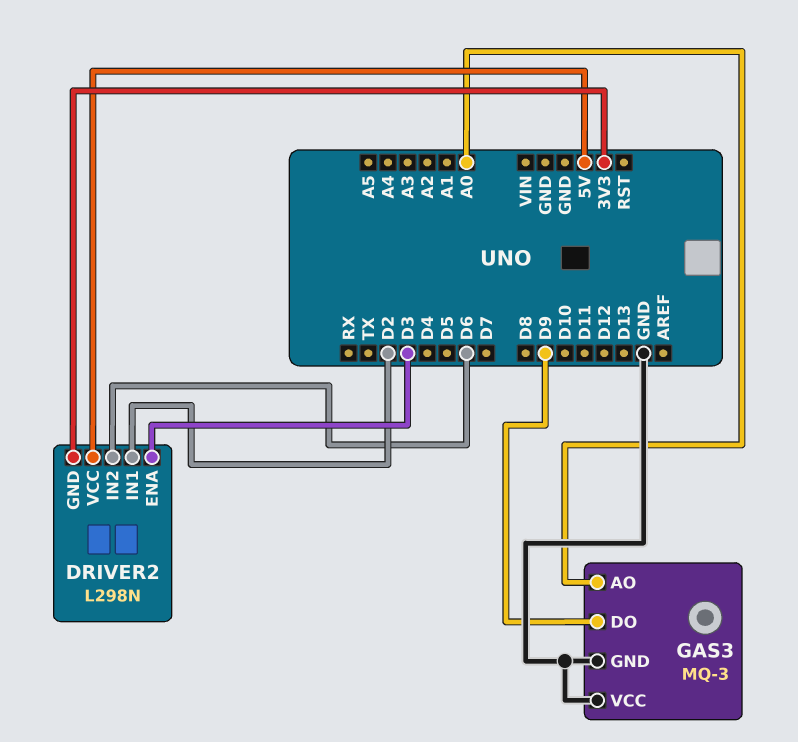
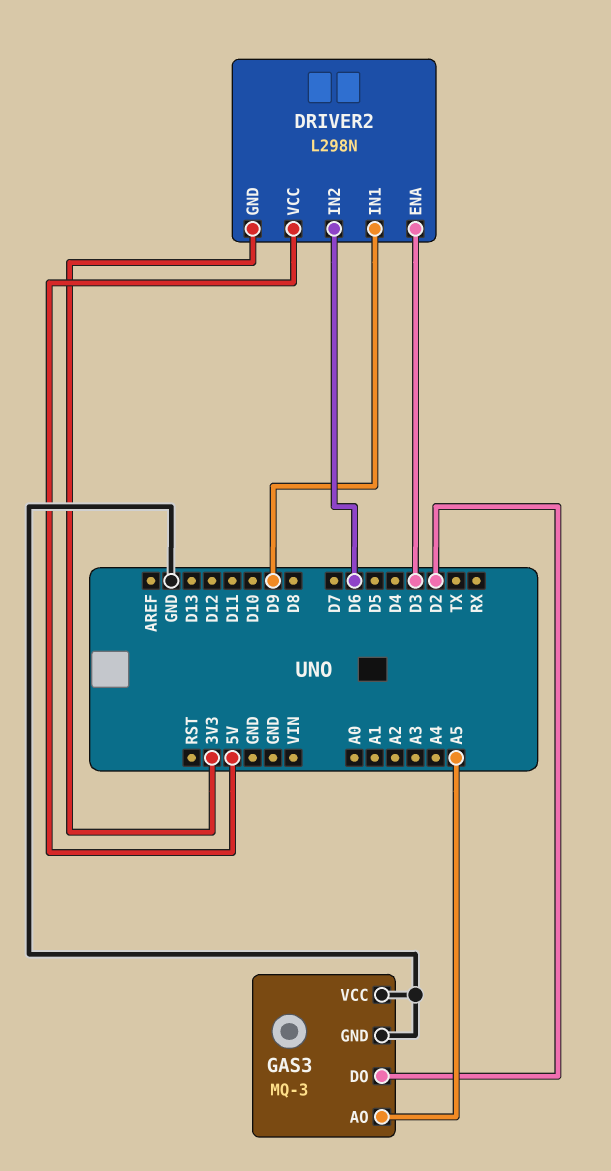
DRIVER2 pin IN1: D2 -> D9
GAS3 pin AO: A0 -> A5
GAS3 pin DO: D9 -> D2

